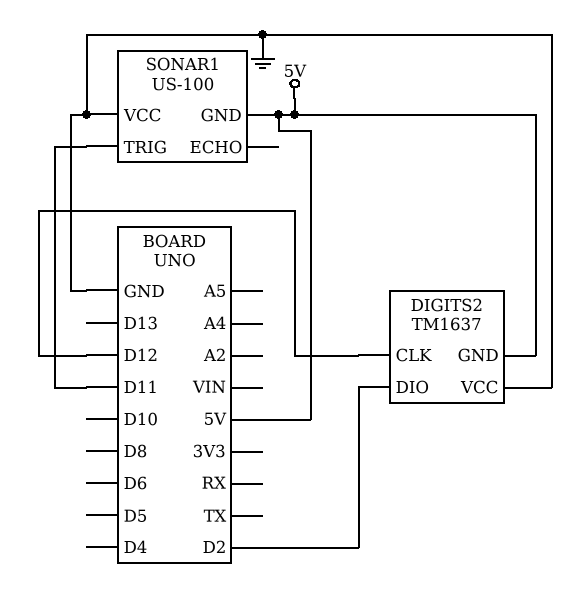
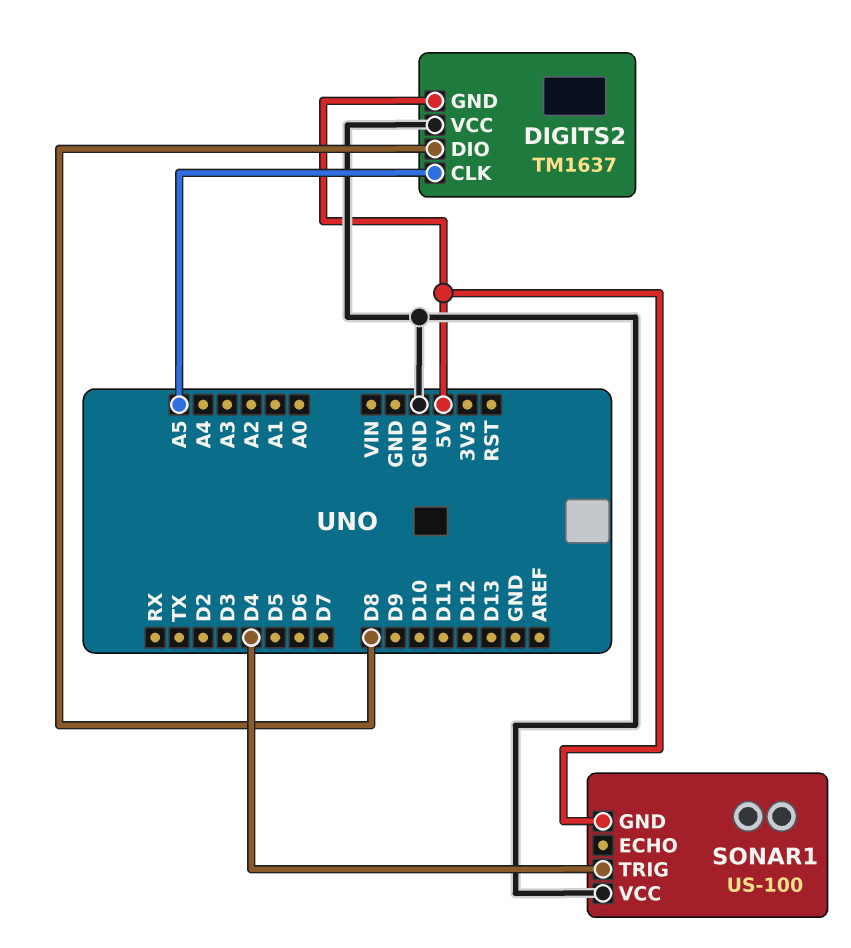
DIGITS2 pin CLK: D12 -> A5
DIGITS2 pin DIO: D2 -> D8
SONAR1 pin TRIG: D11 -> D4

